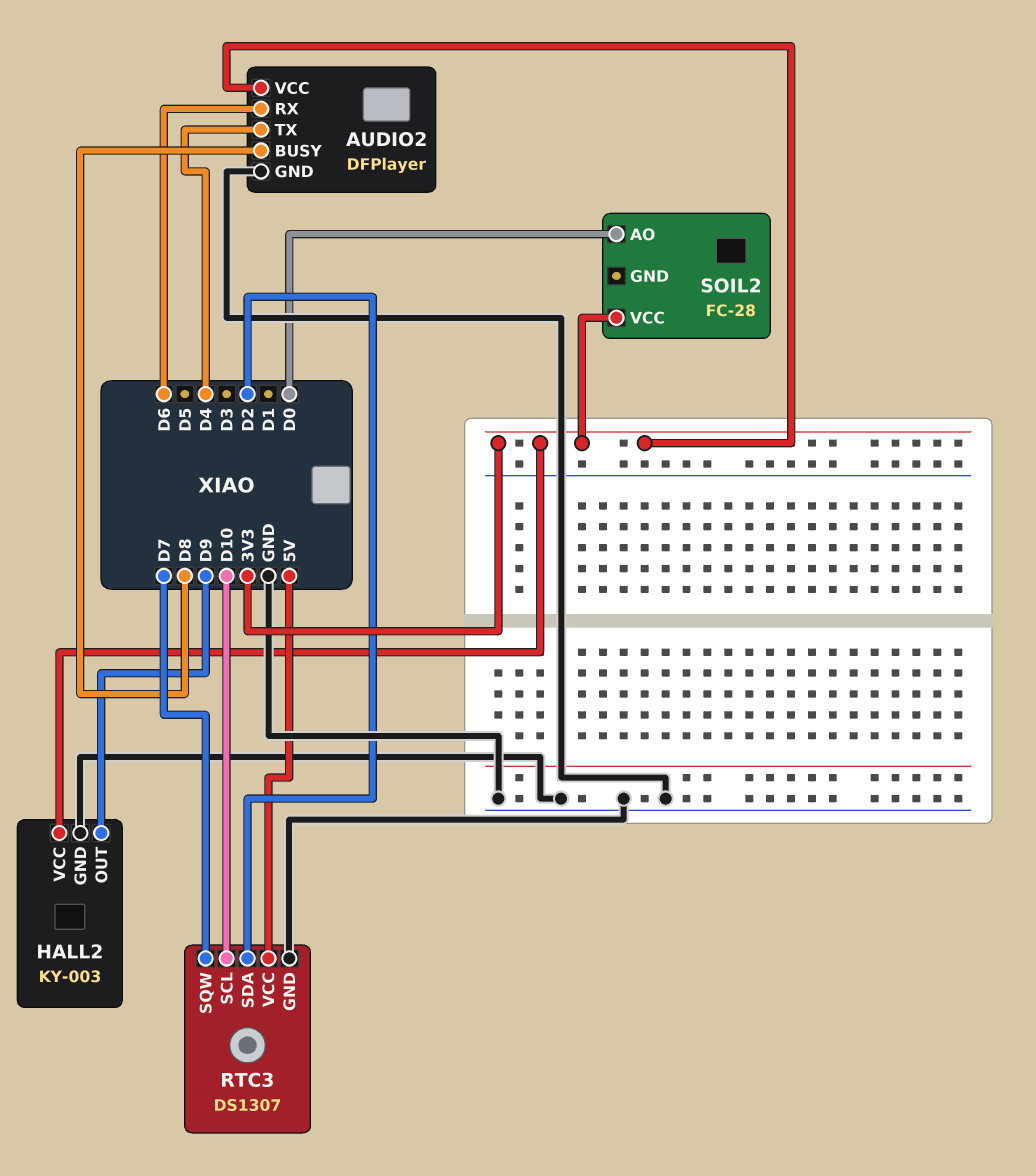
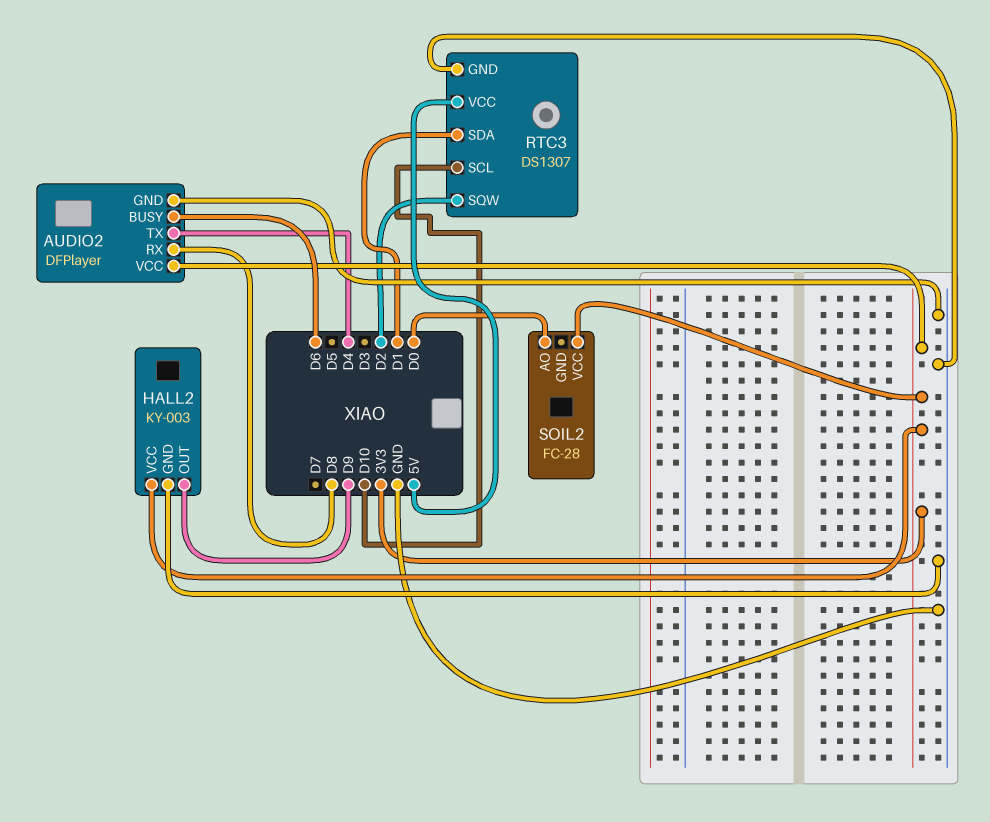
AUDIO2 pin BUSY: D8 -> D6
AUDIO2 pin RX: D6 -> D8
RTC3 pin SDA: D2 -> D1
RTC3 pin SQW: D7 -> D2

